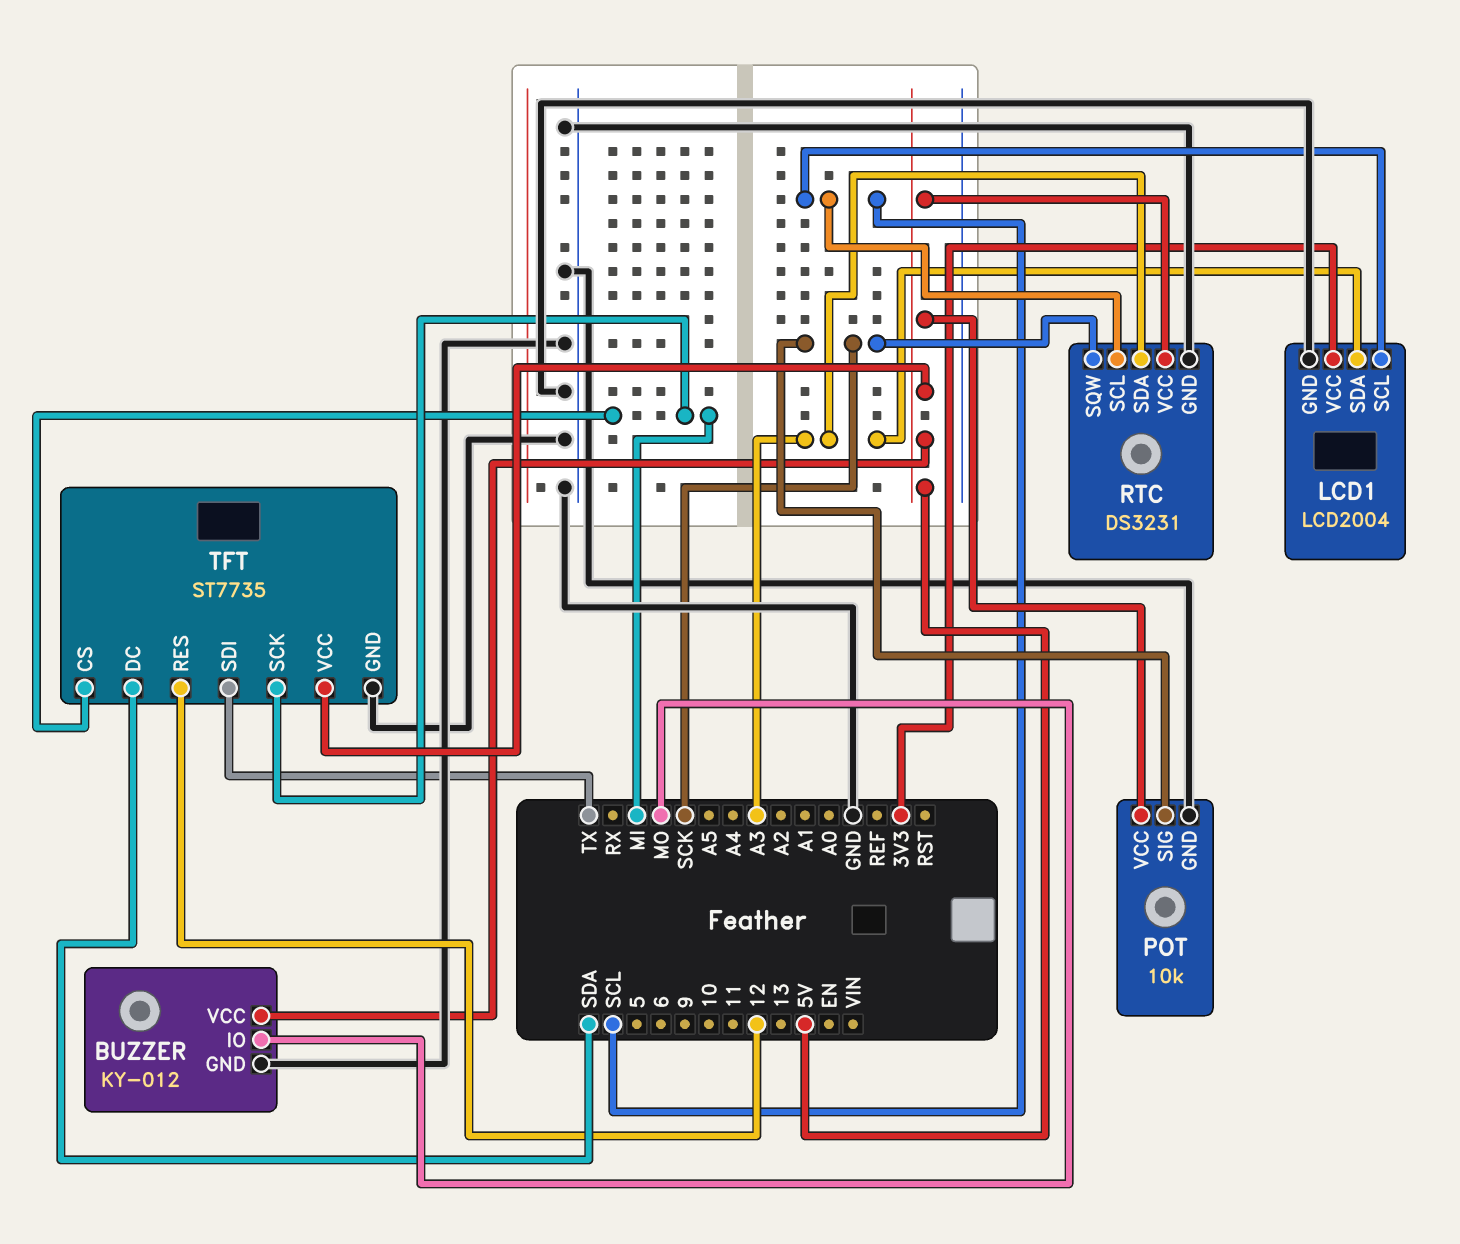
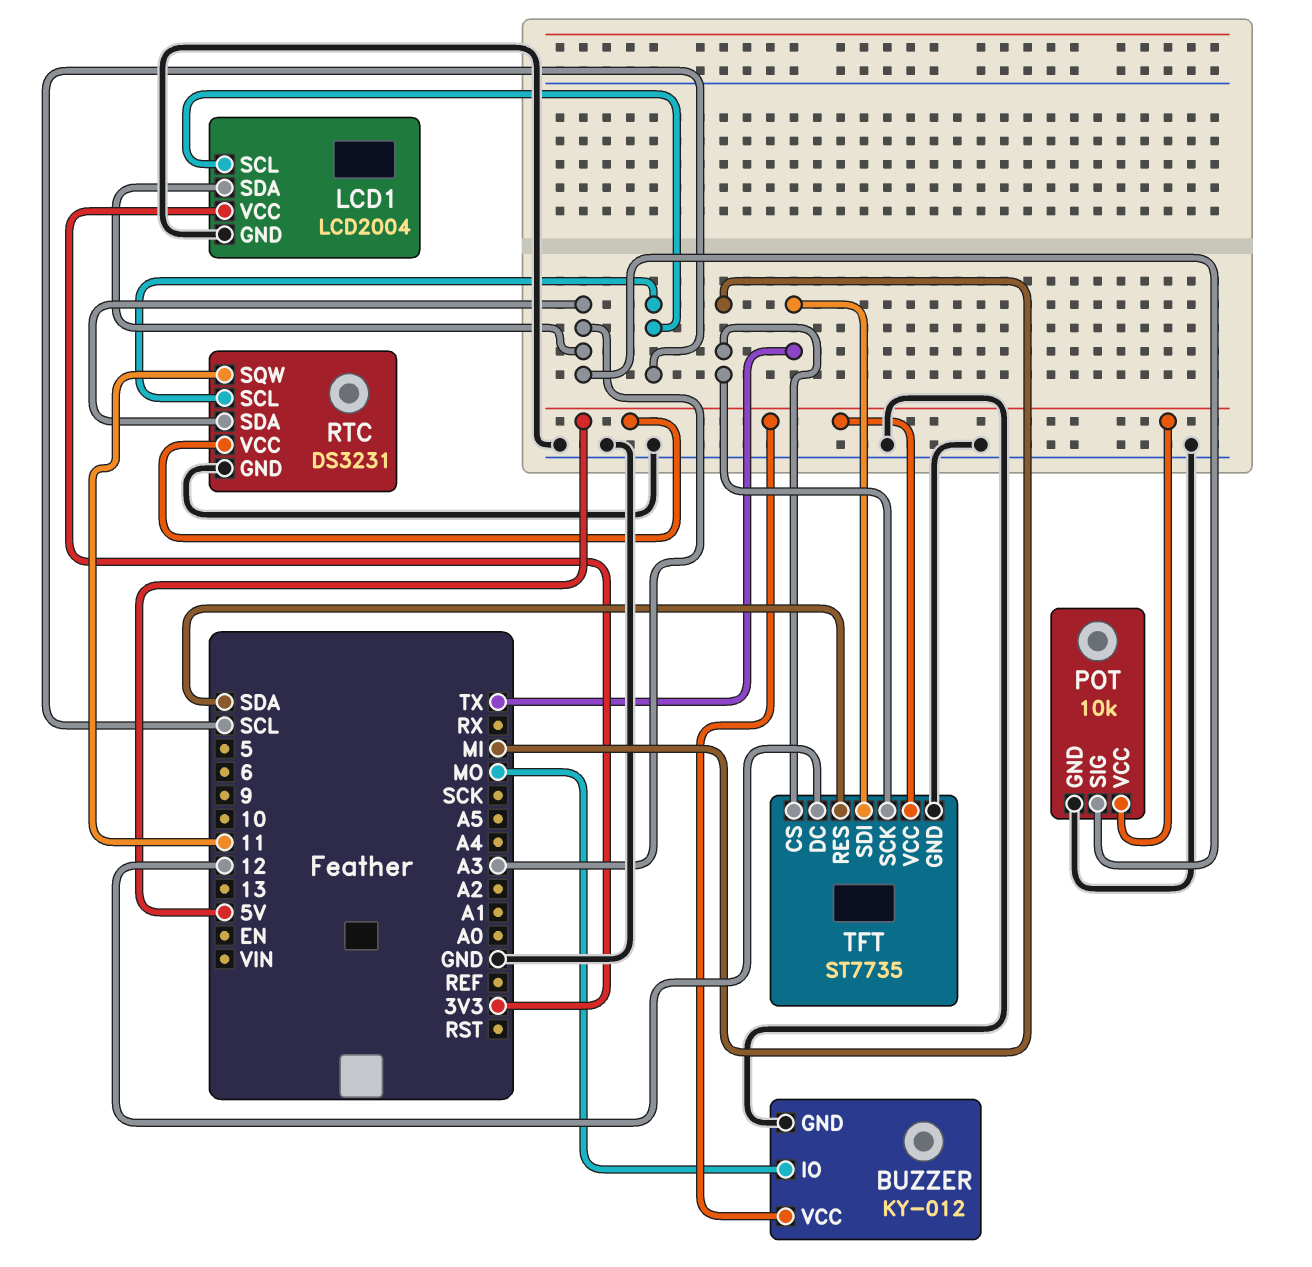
POT pin SIG: SCK -> A3
RTC pin SQW: SCK -> 11
TFT pin DC: SDA -> 12
TFT pin RES: 12 -> SDA

